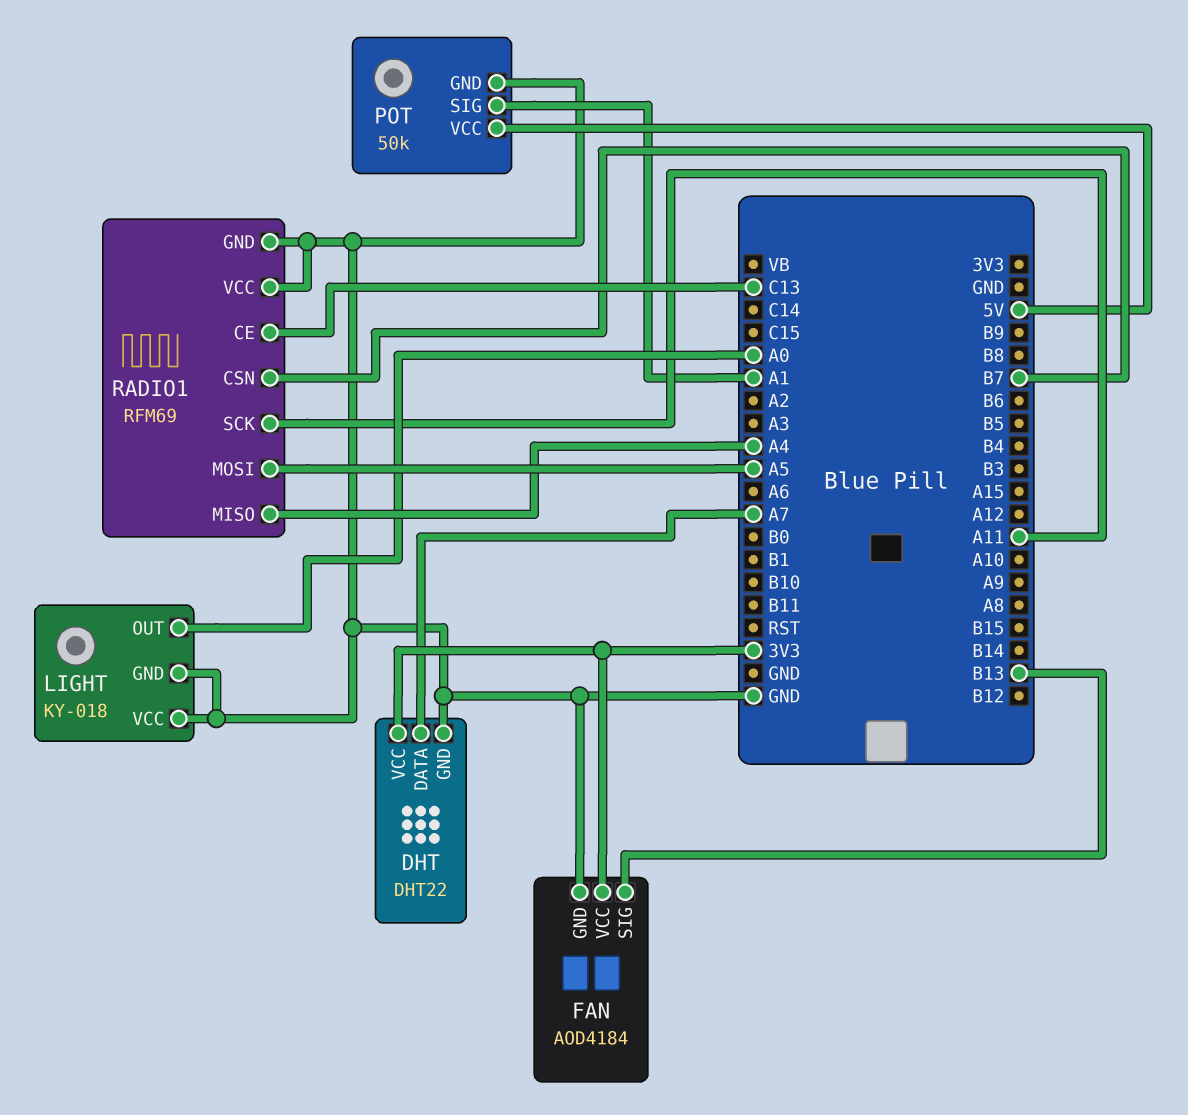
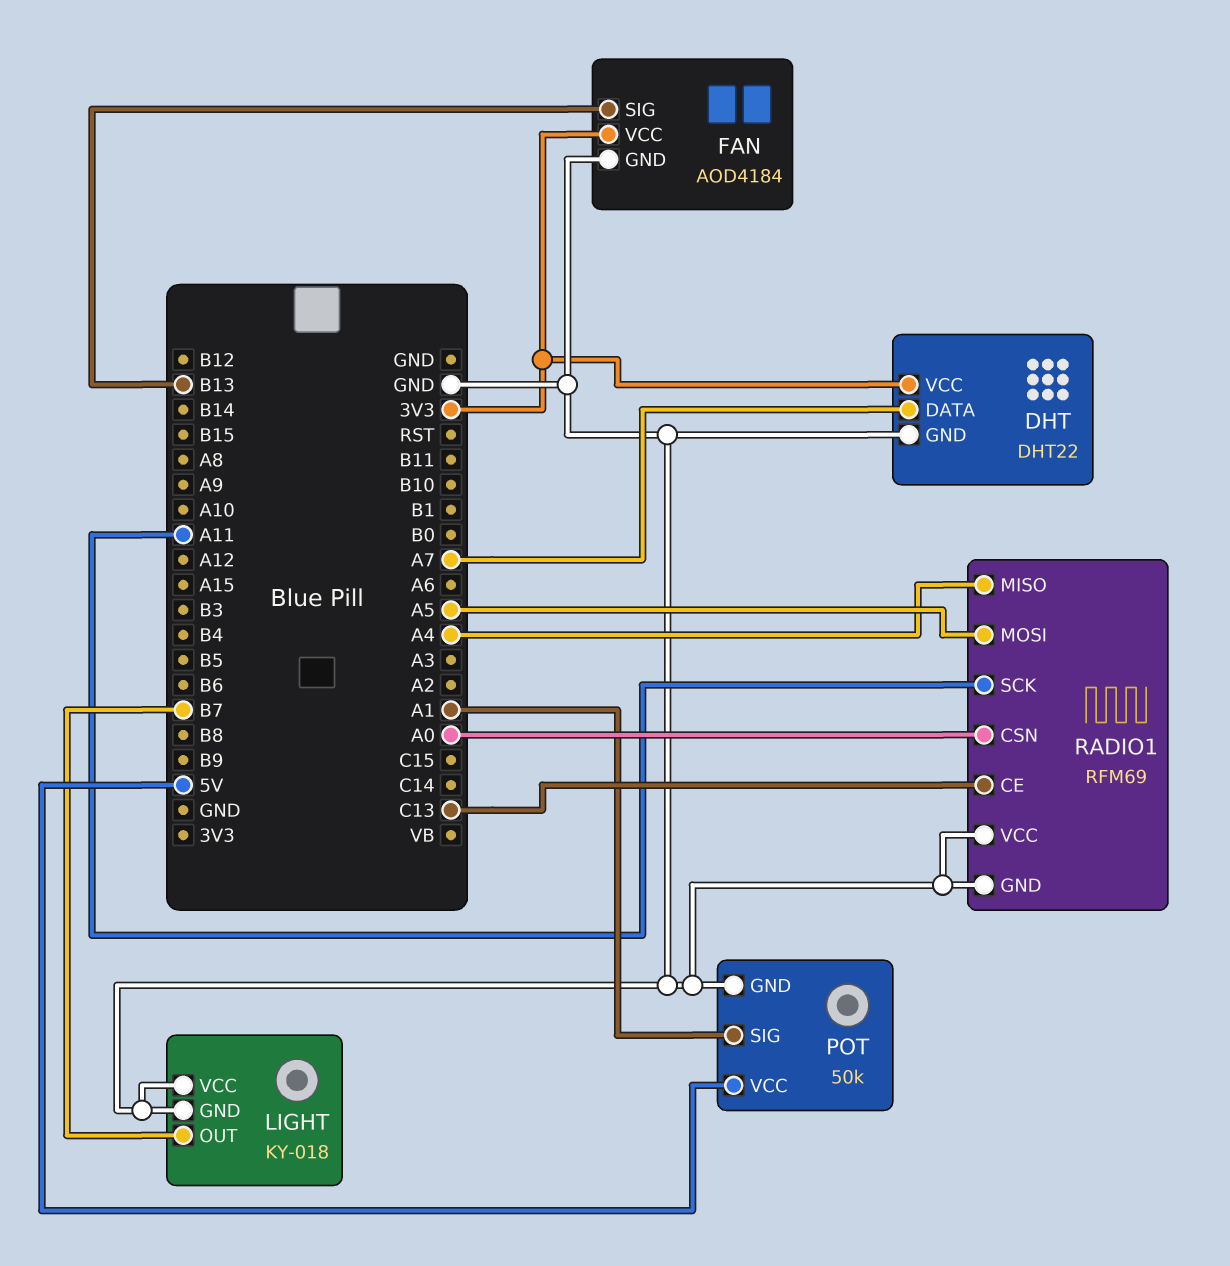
LIGHT pin OUT: A0 -> B7
RADIO1 pin CSN: B7 -> A0

